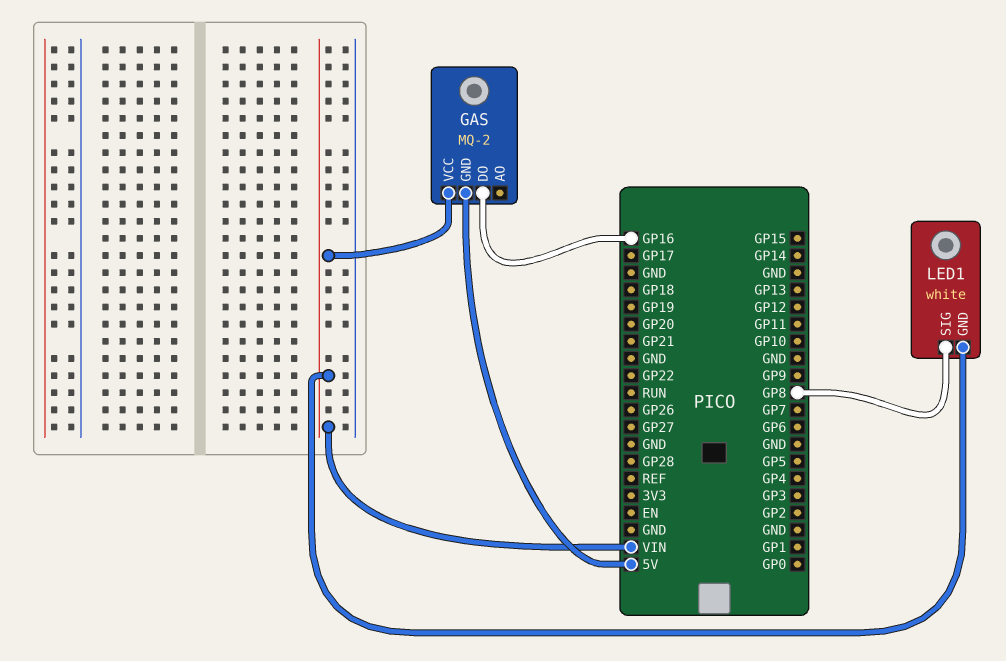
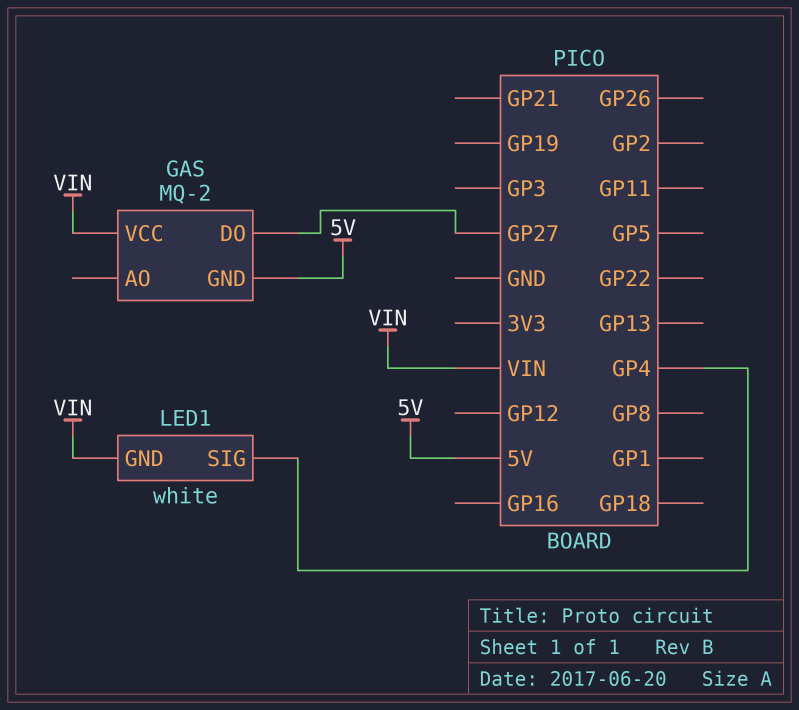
GAS pin DO: GP16 -> GP27
LED1 pin SIG: GP8 -> GP4

